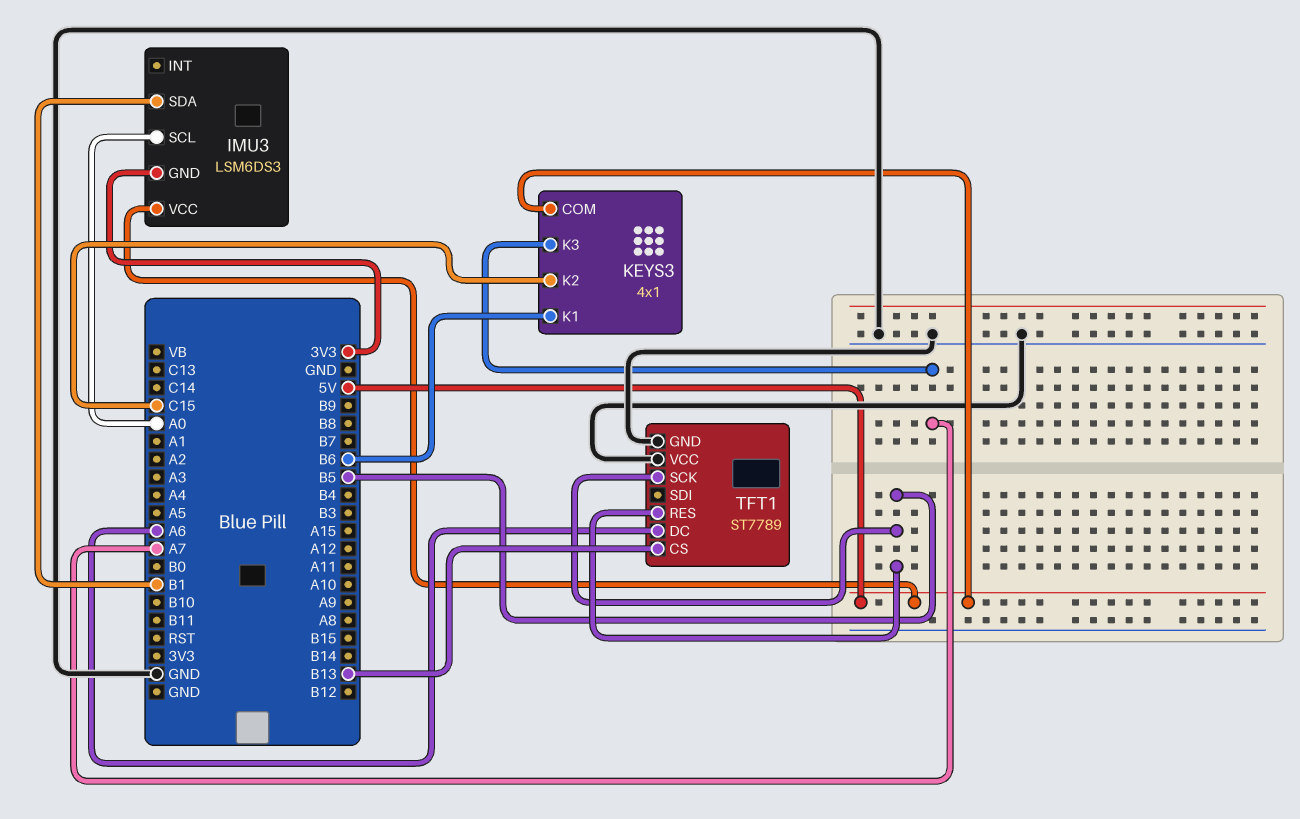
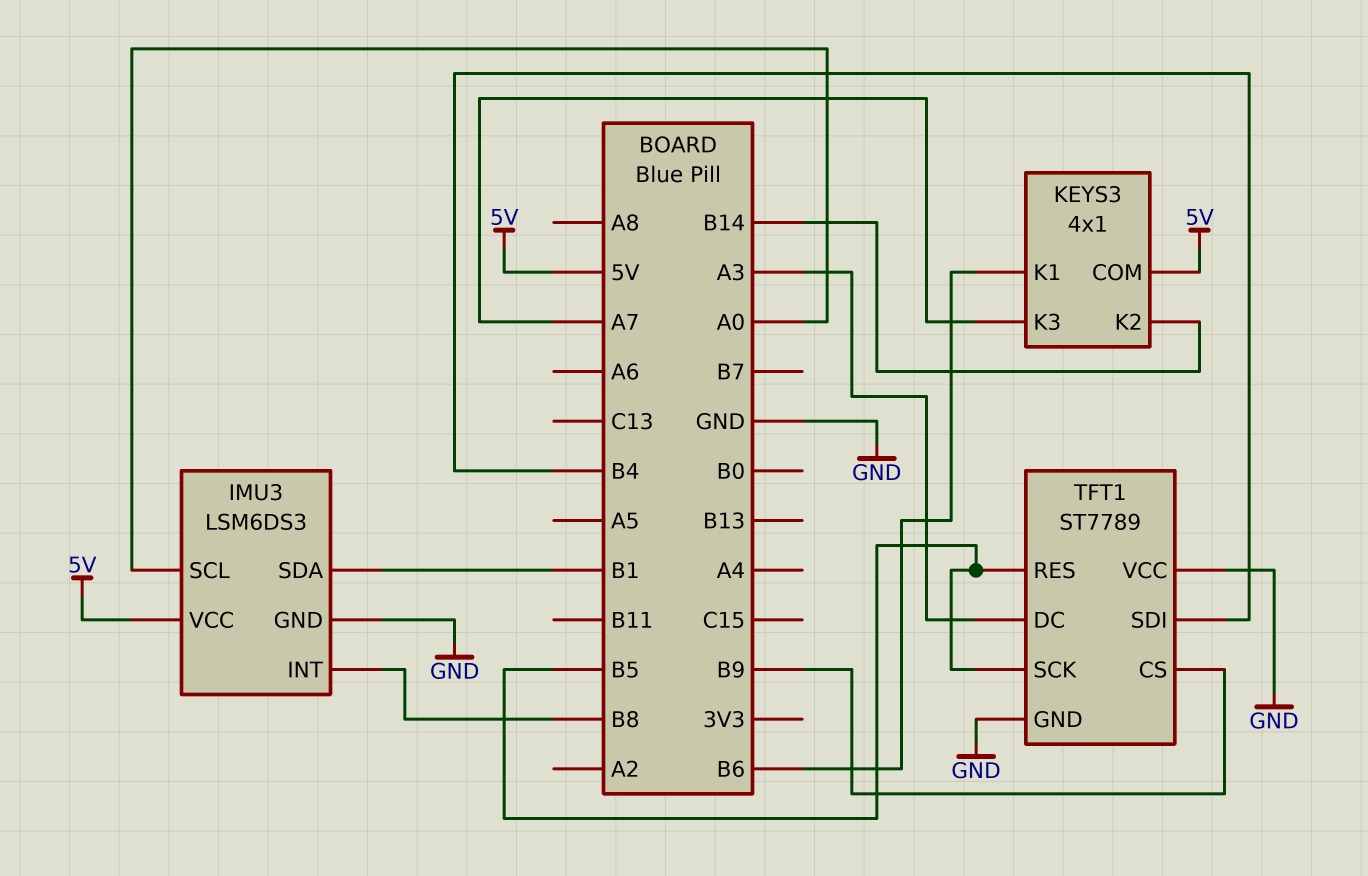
IMU3 pin GND: 3V3 -> GND
IMU3 pin INT: none -> B8
KEYS3 pin K2: C15 -> B14
TFT1 pin CS: B13 -> B9
TFT1 pin DC: A6 -> A3
TFT1 pin SDI: none -> B4

